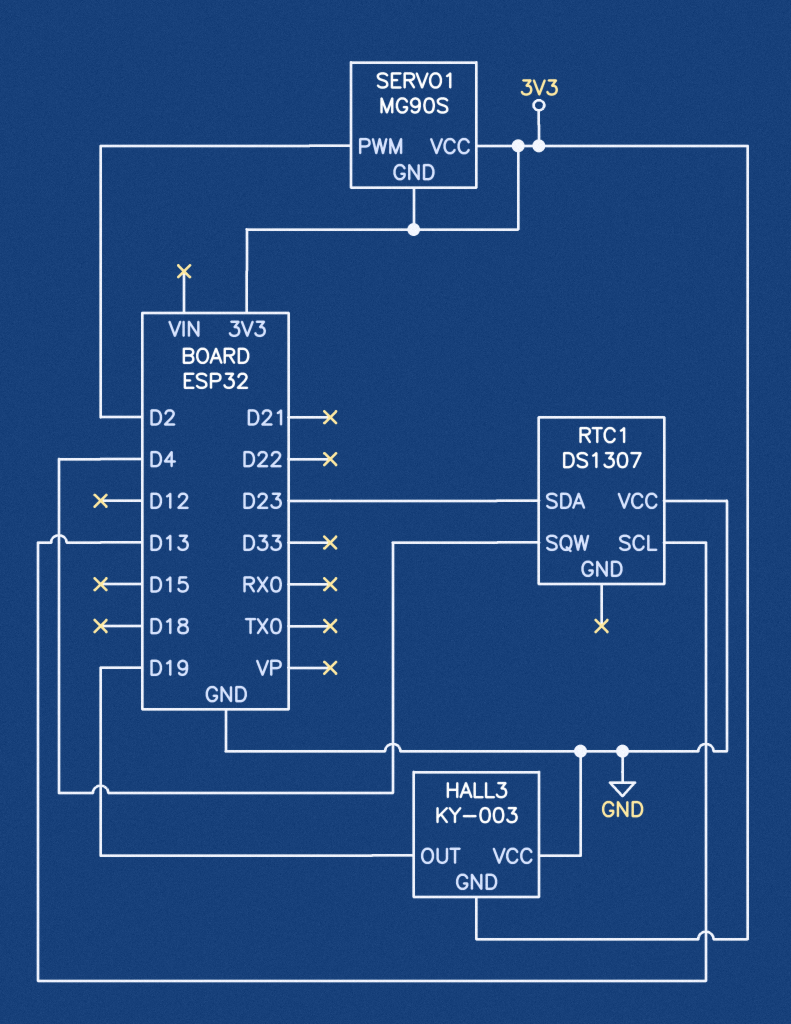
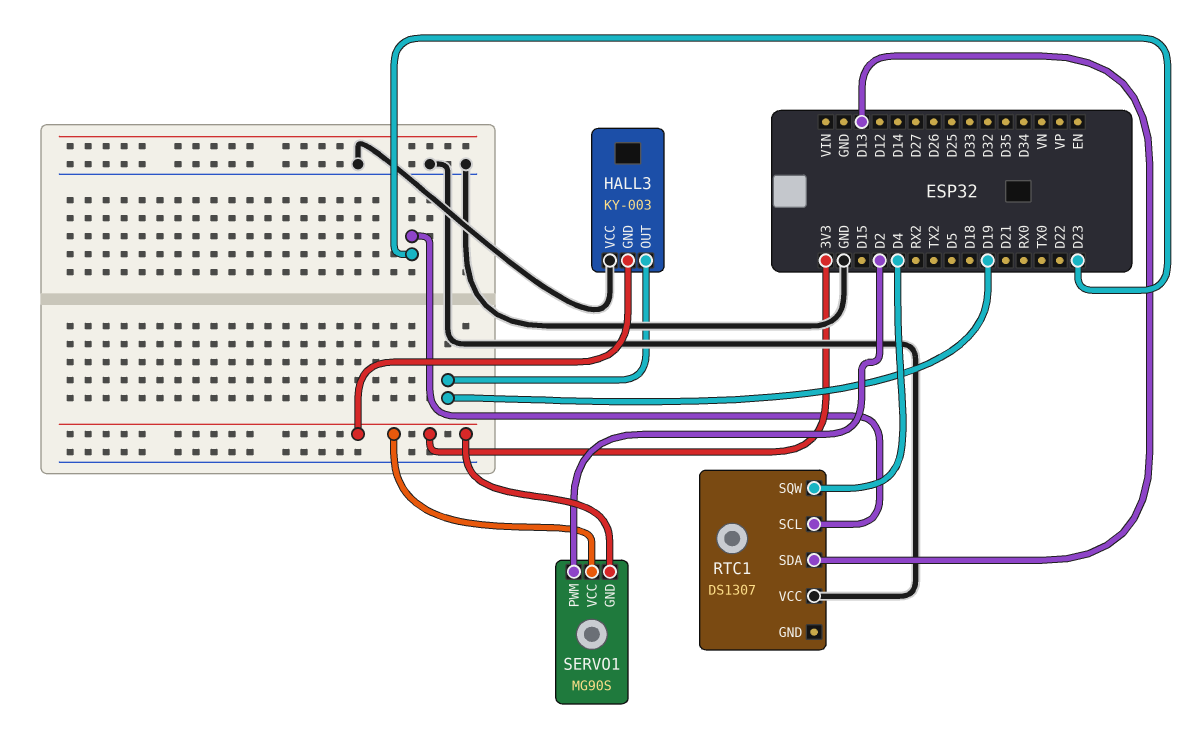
RTC1 pin SCL: D13 -> D23
RTC1 pin SDA: D23 -> D13

